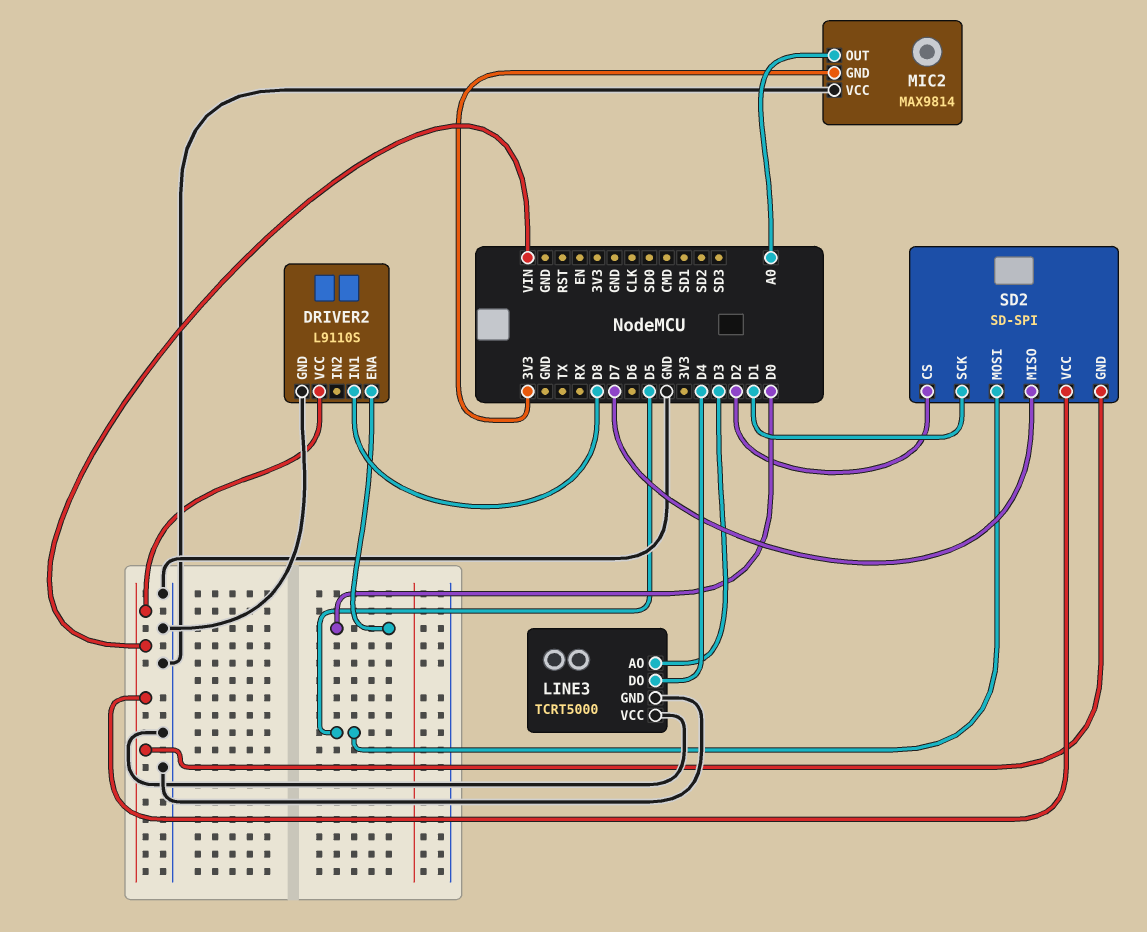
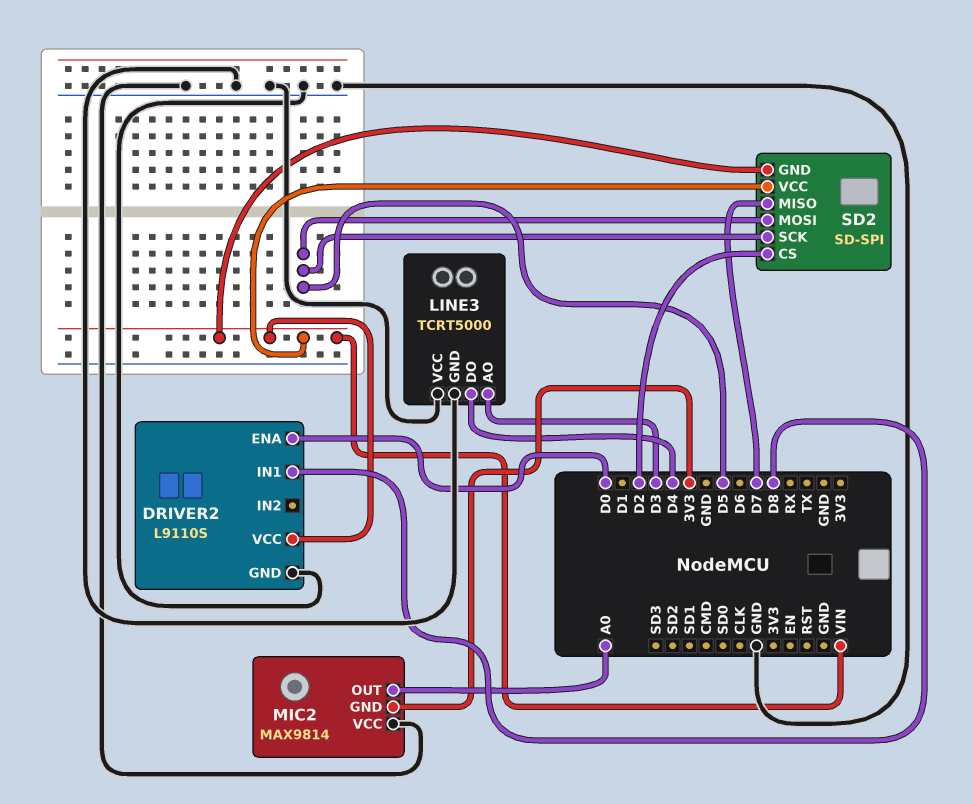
SD2 pin SCK: D1 -> D5

